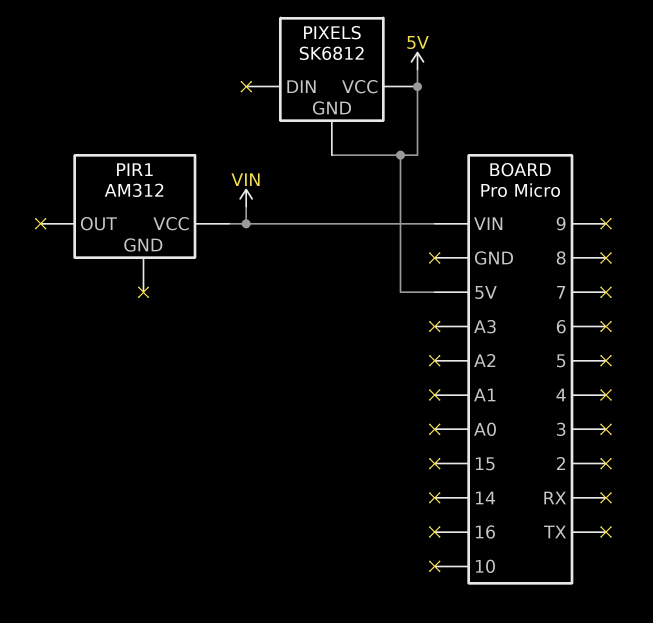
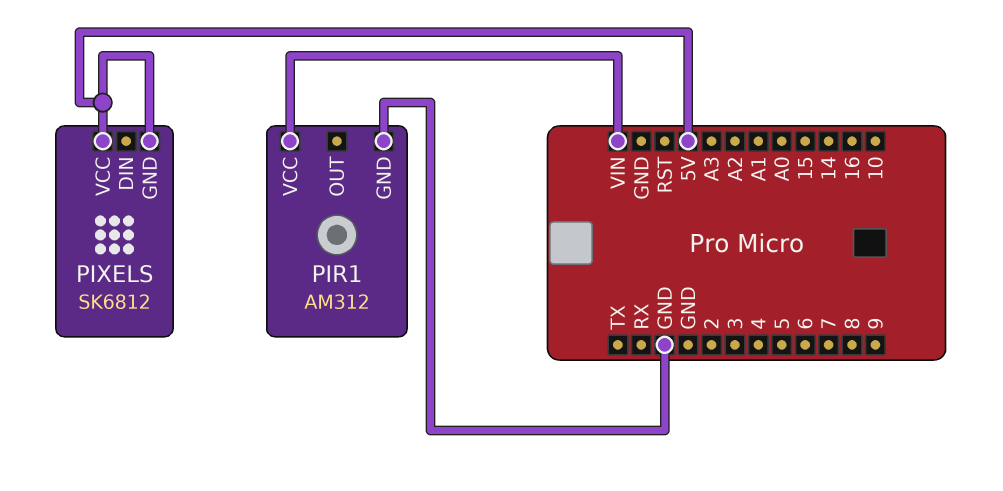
PIR1 pin GND: none -> GND

